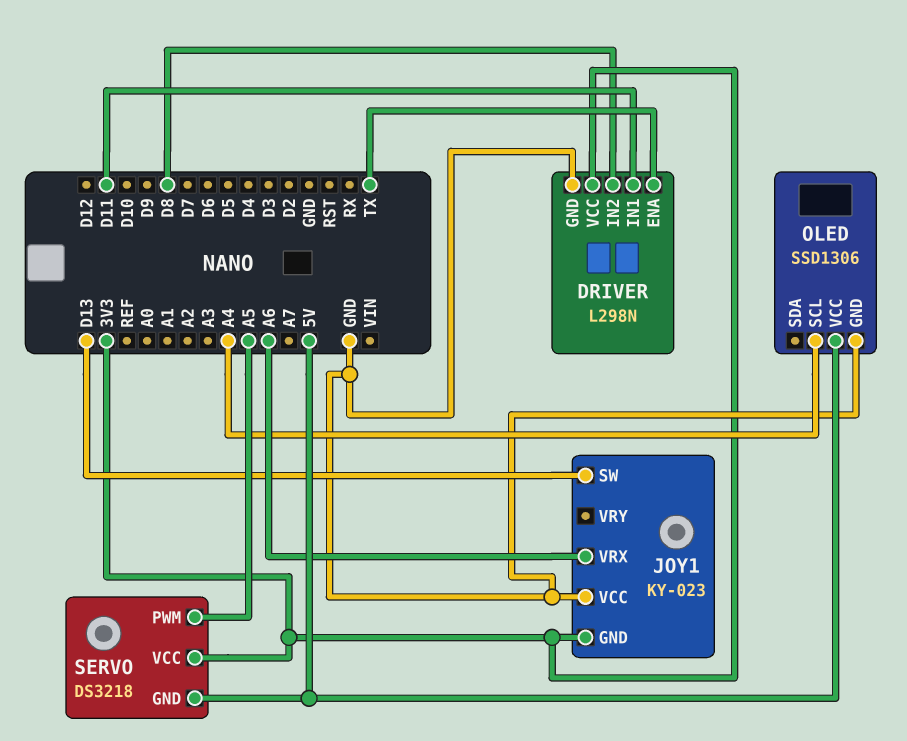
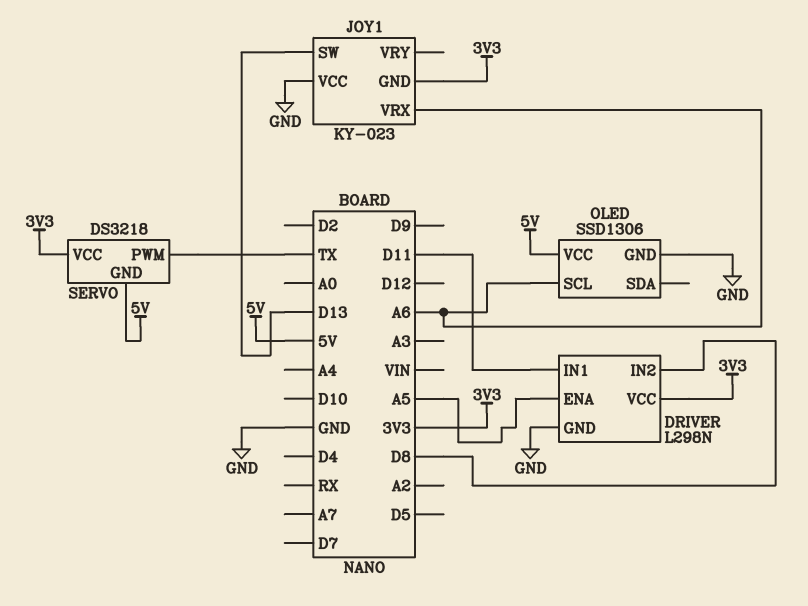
DRIVER pin ENA: TX -> A5
OLED pin SCL: A4 -> A6
SERVO pin PWM: A5 -> TX

